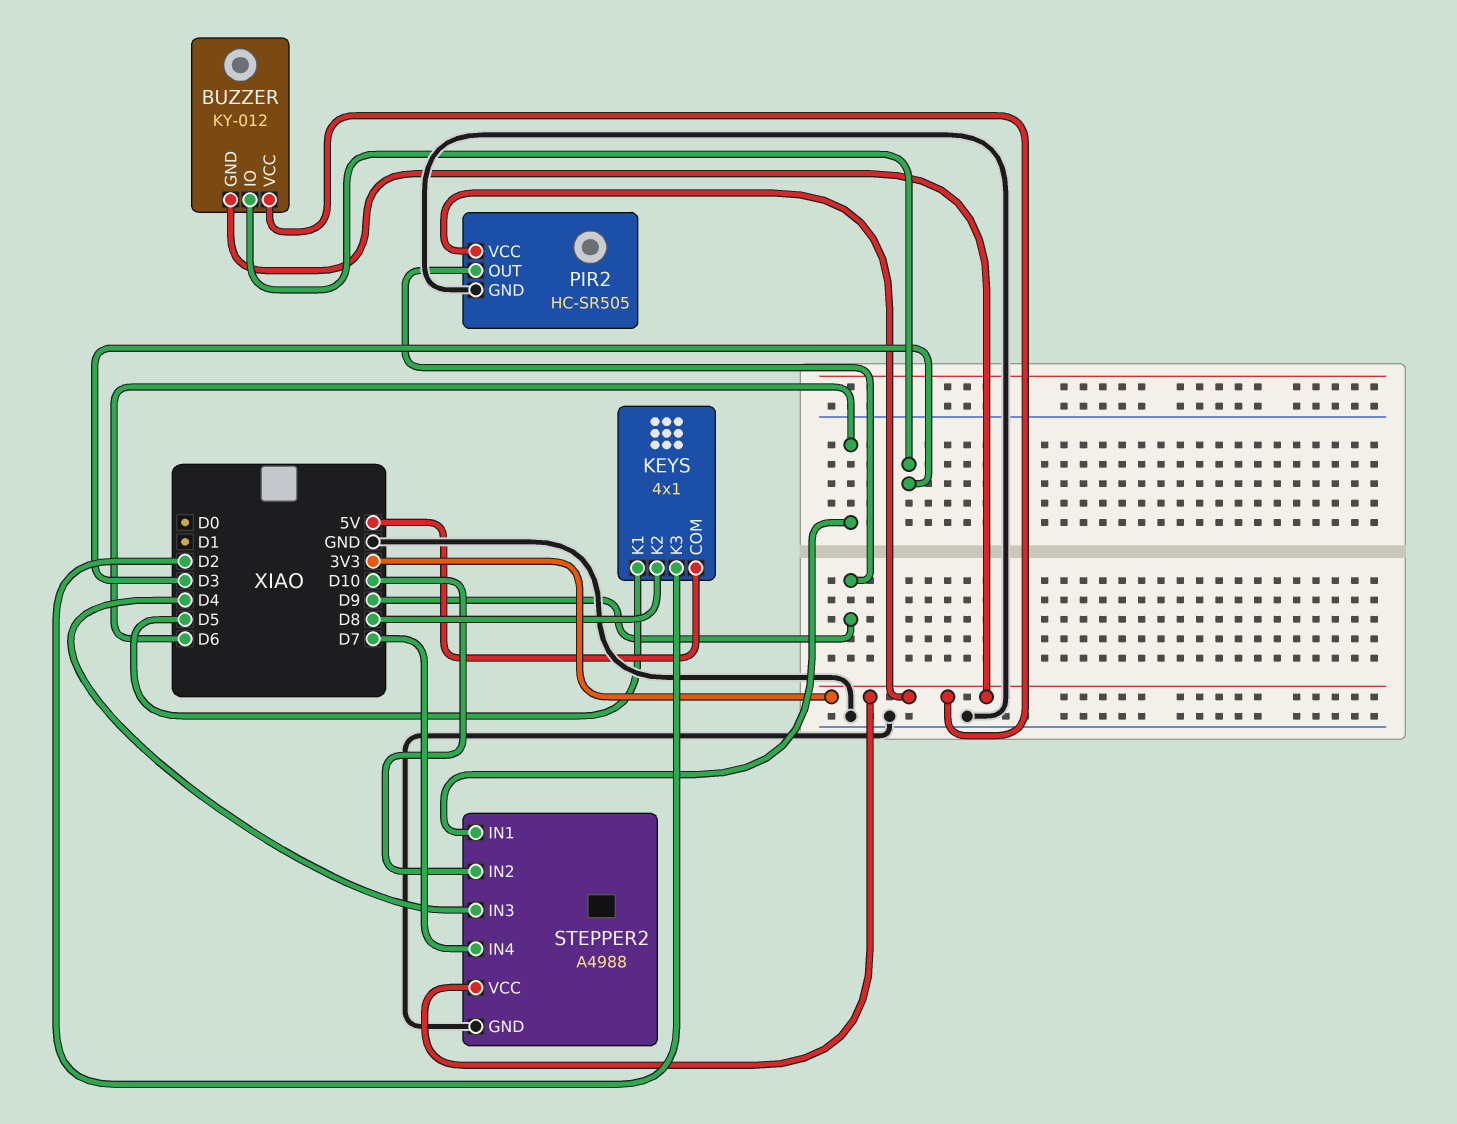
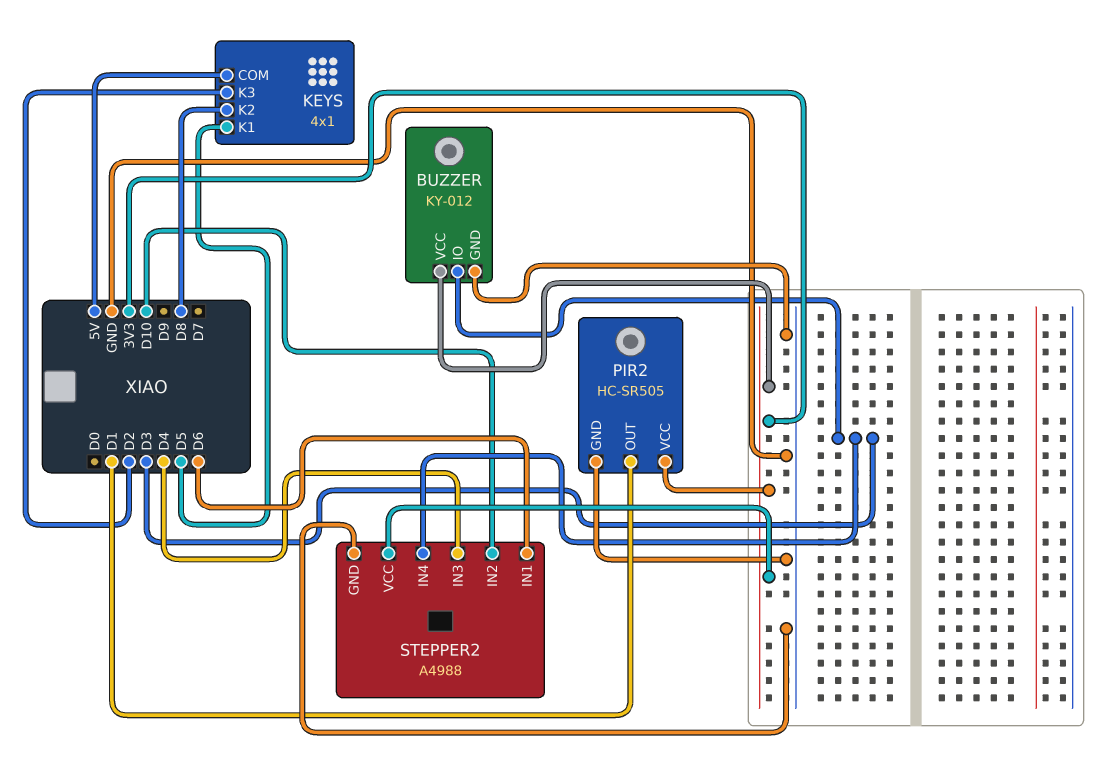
BUZZER pin GND: 3V3 -> GND
PIR2 pin OUT: D9 -> D1
STEPPER2 pin IN4: D7 -> D3

